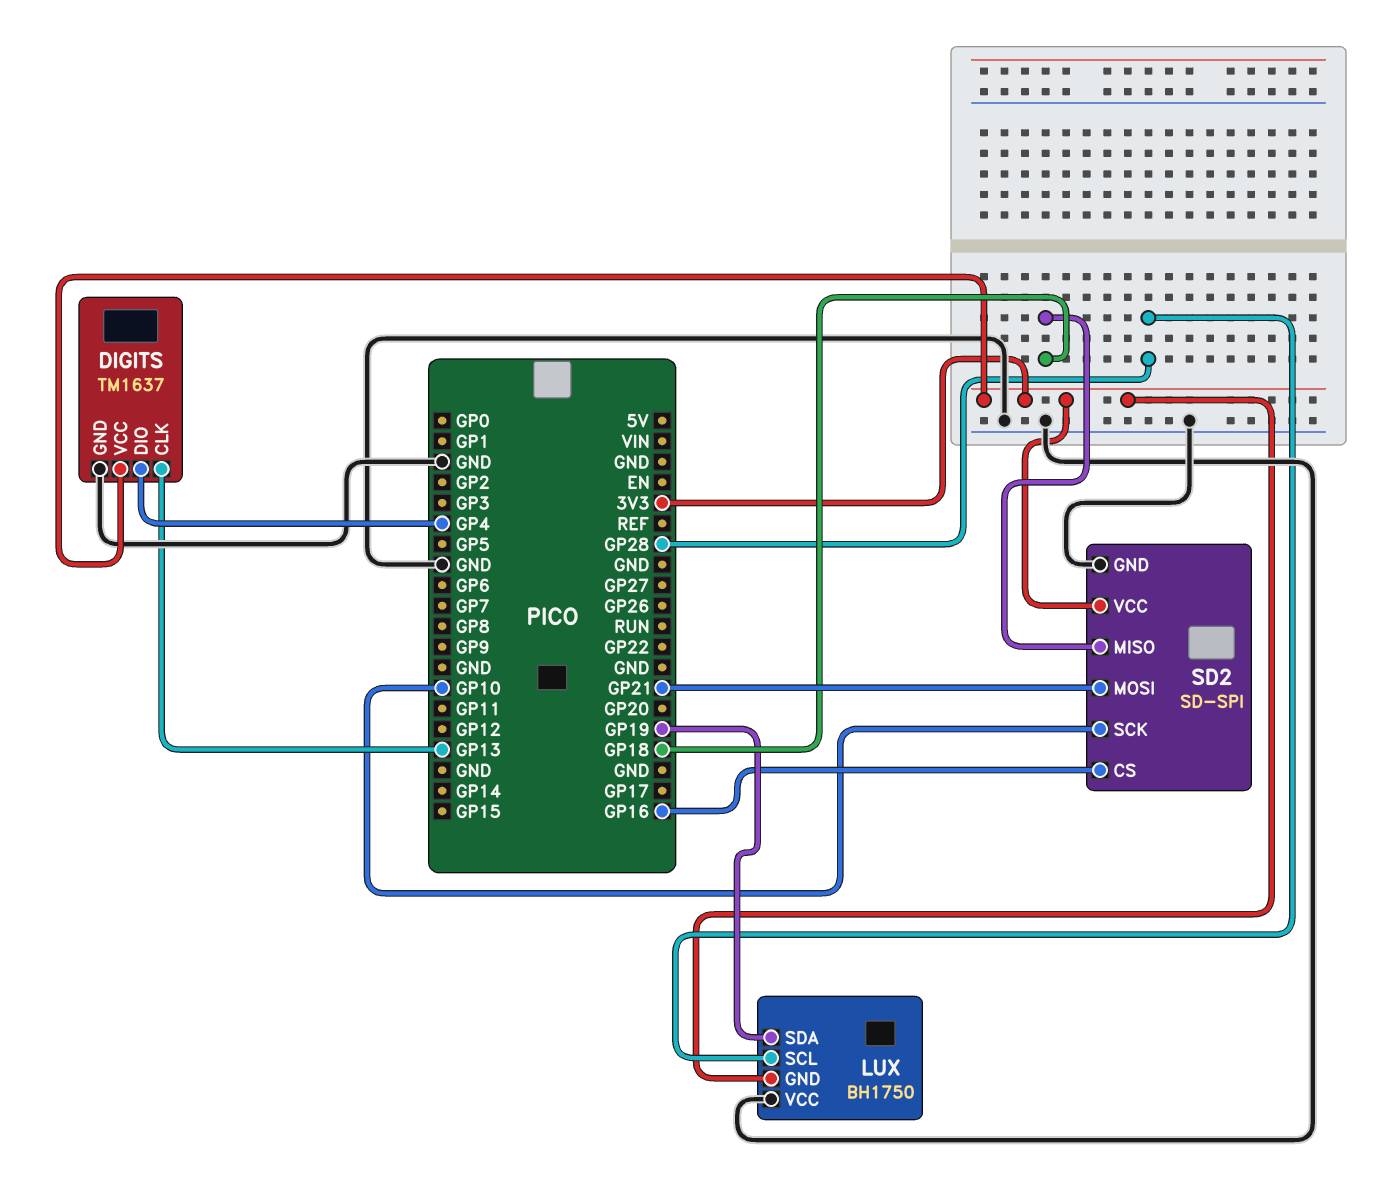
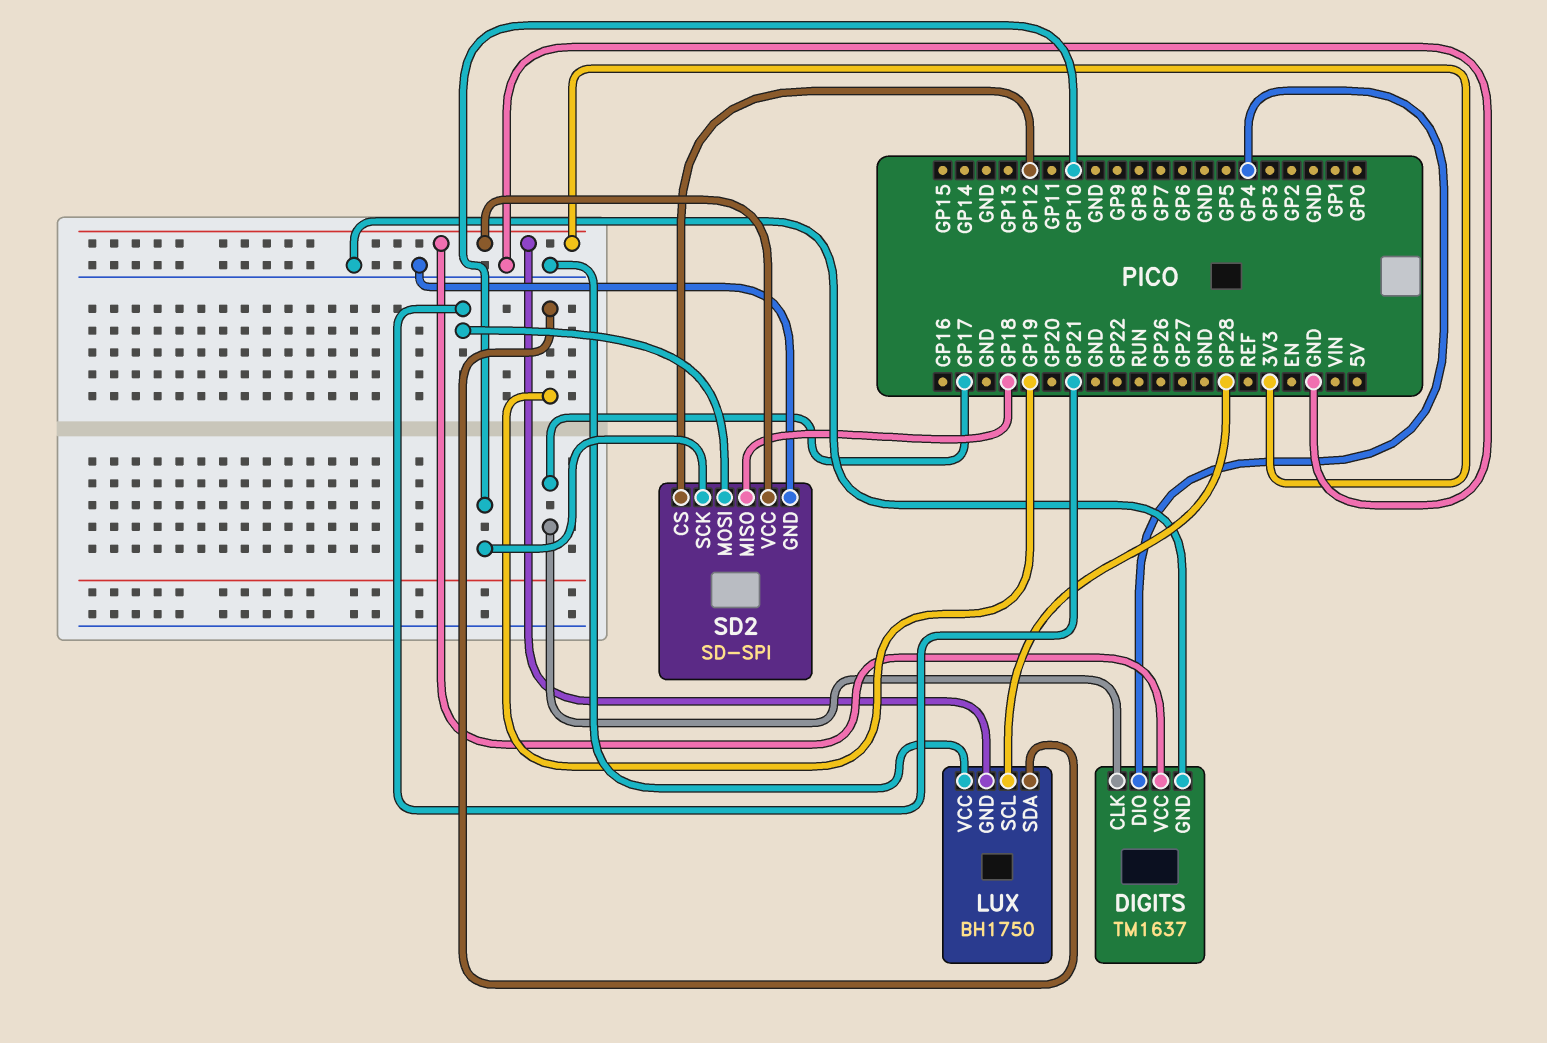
DIGITS pin CLK: GP13 -> GP17
SD2 pin CS: GP16 -> GP12

